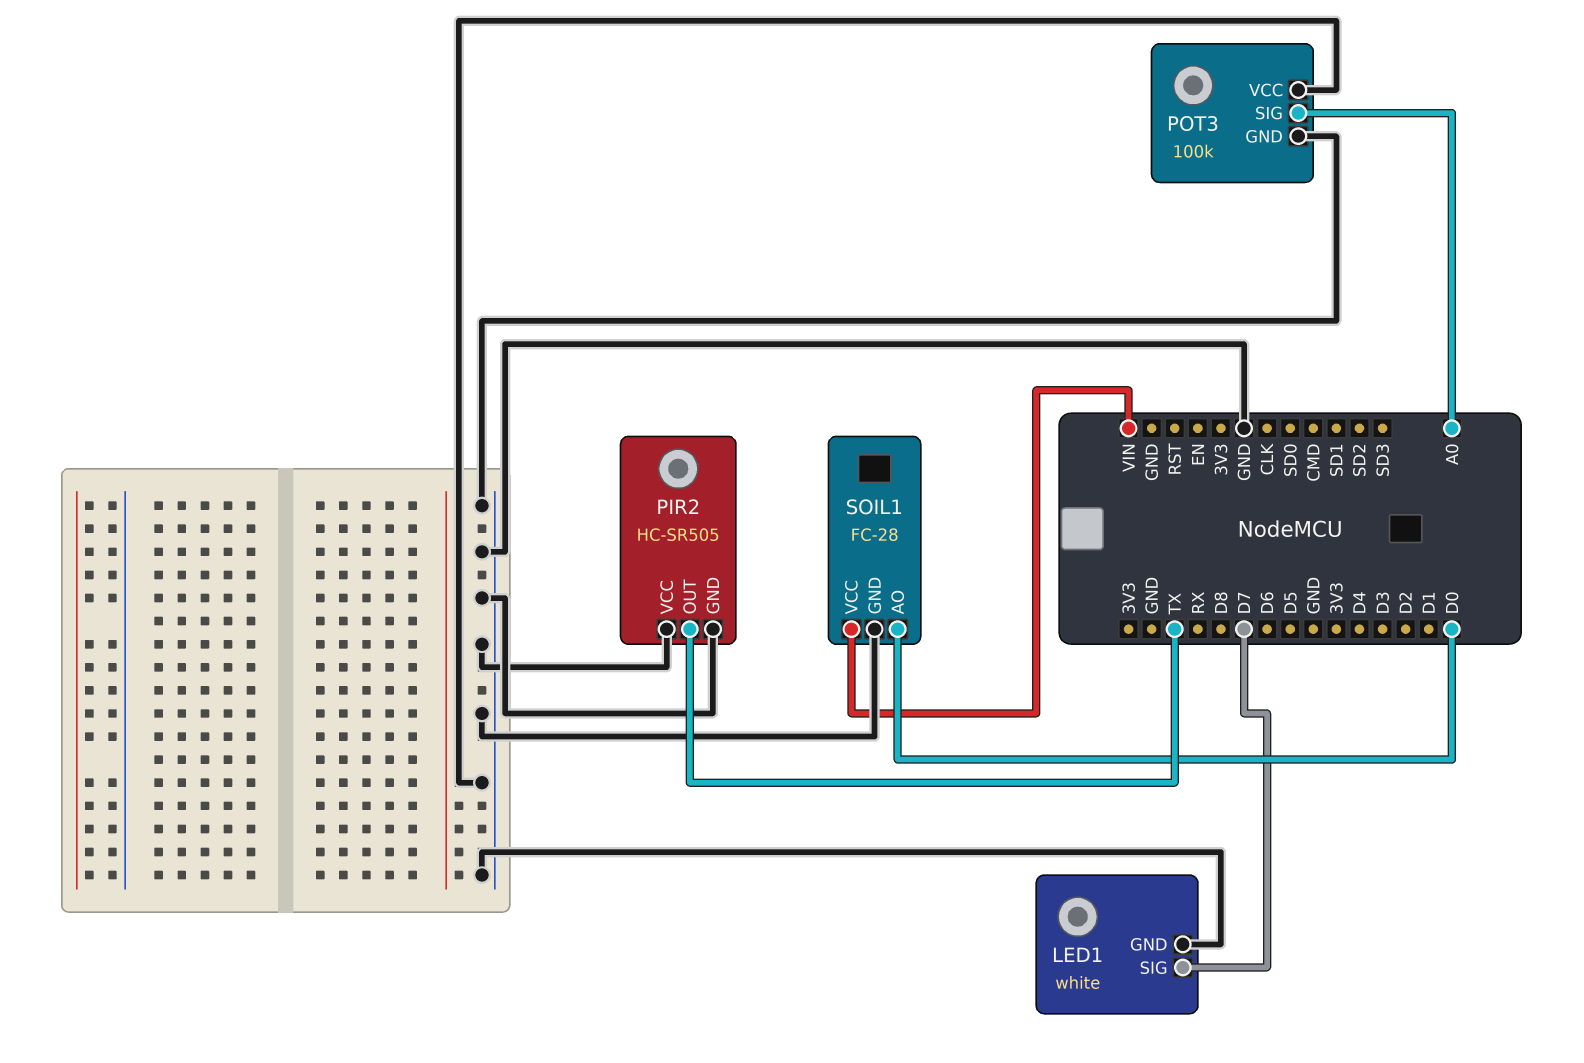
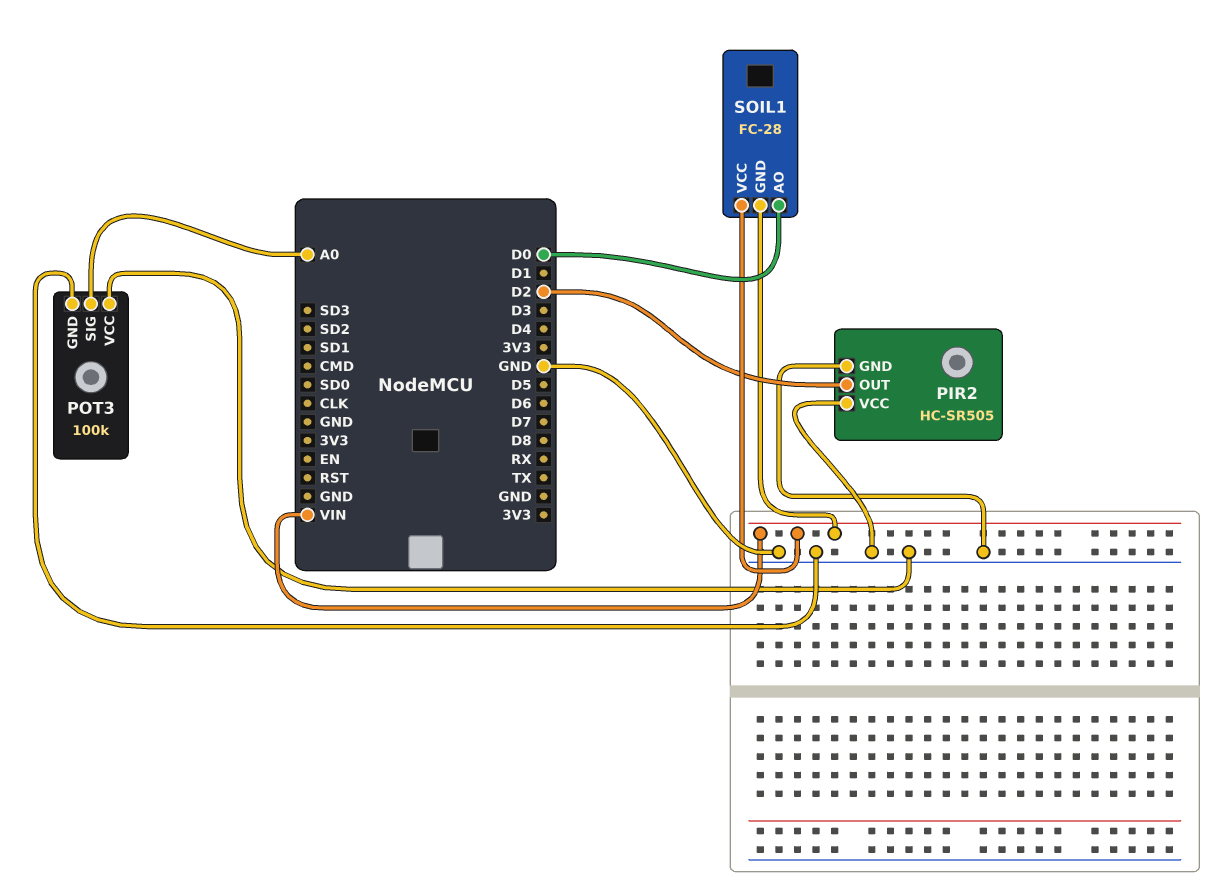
LED1: white -> none
LED1 pin GND: GND -> none
LED1 pin SIG: D7 -> none
PIR2 pin OUT: TX -> D2
SOIL1 pin GND: GND -> VIN

